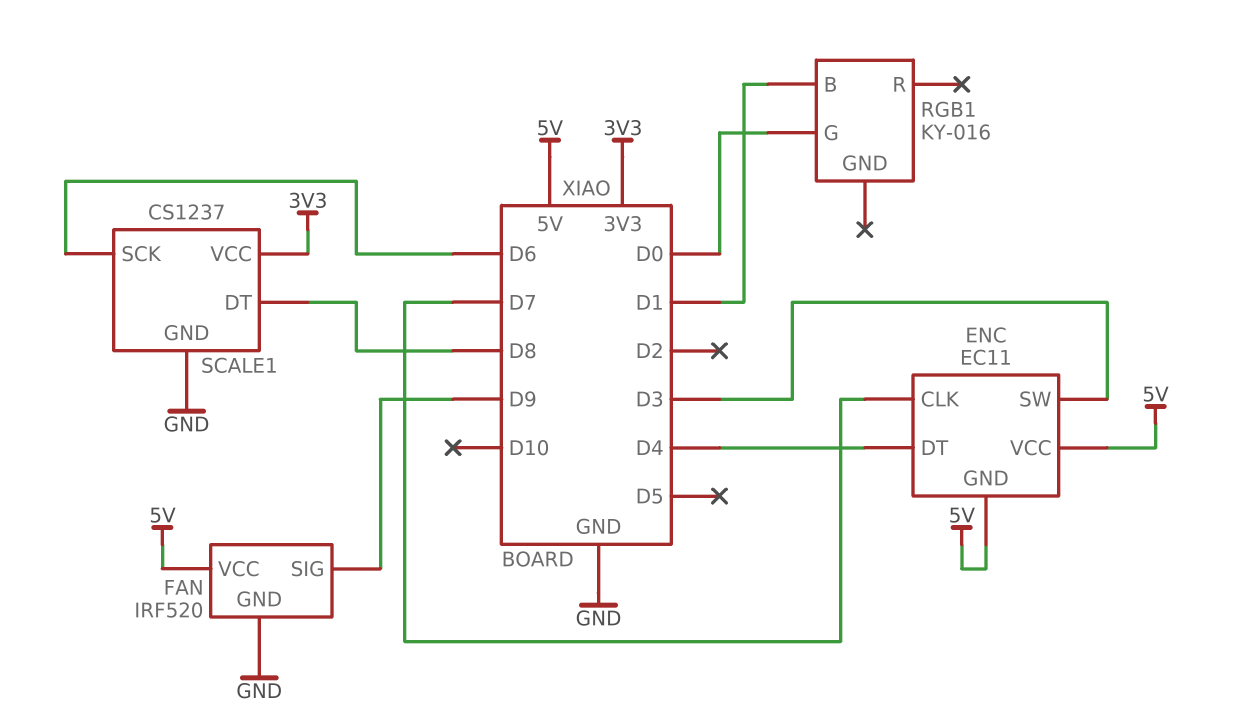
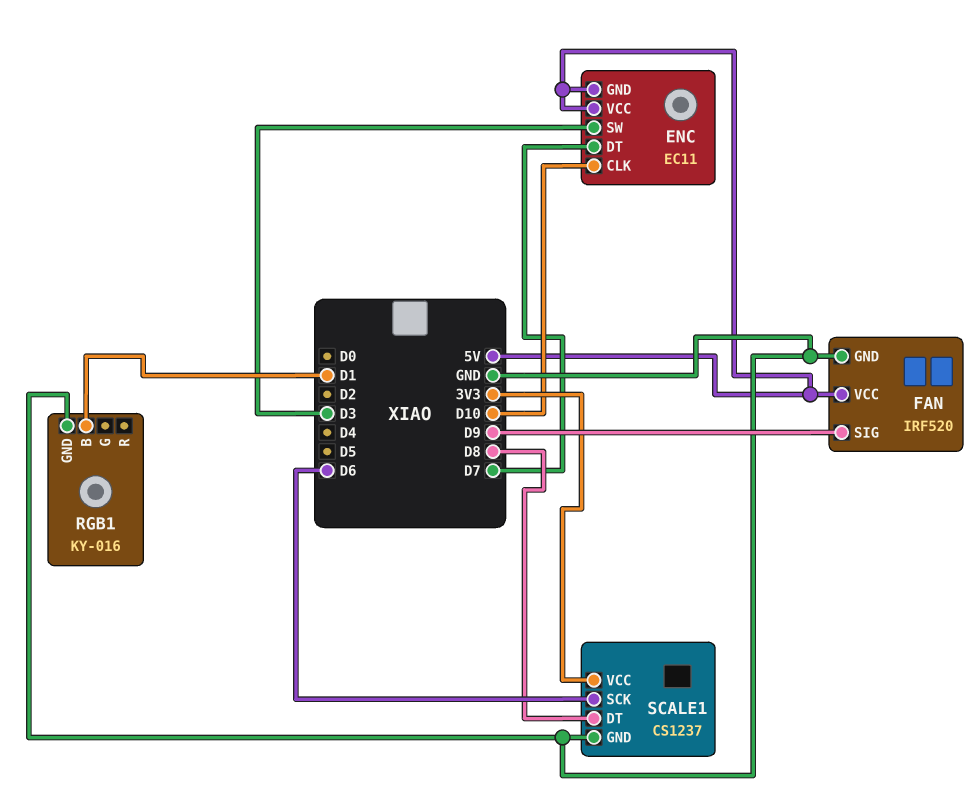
ENC pin CLK: D7 -> D10
ENC pin DT: D4 -> D7
RGB1 pin G: D0 -> none
RGB1 pin GND: none -> GND

